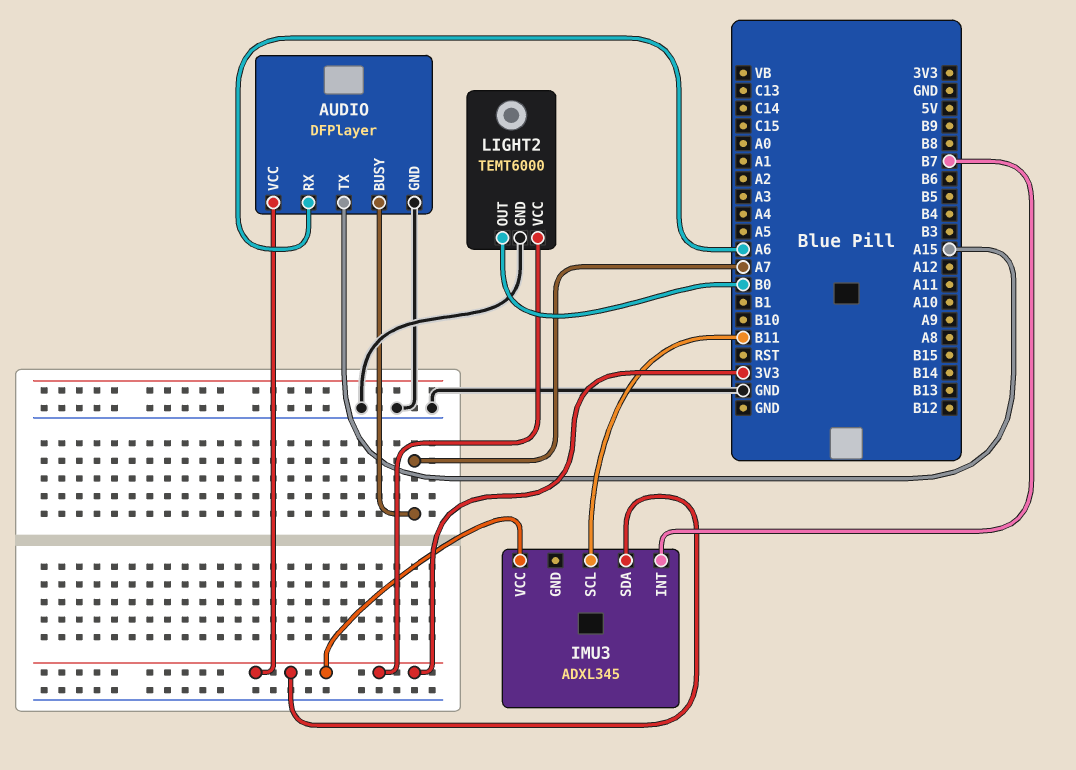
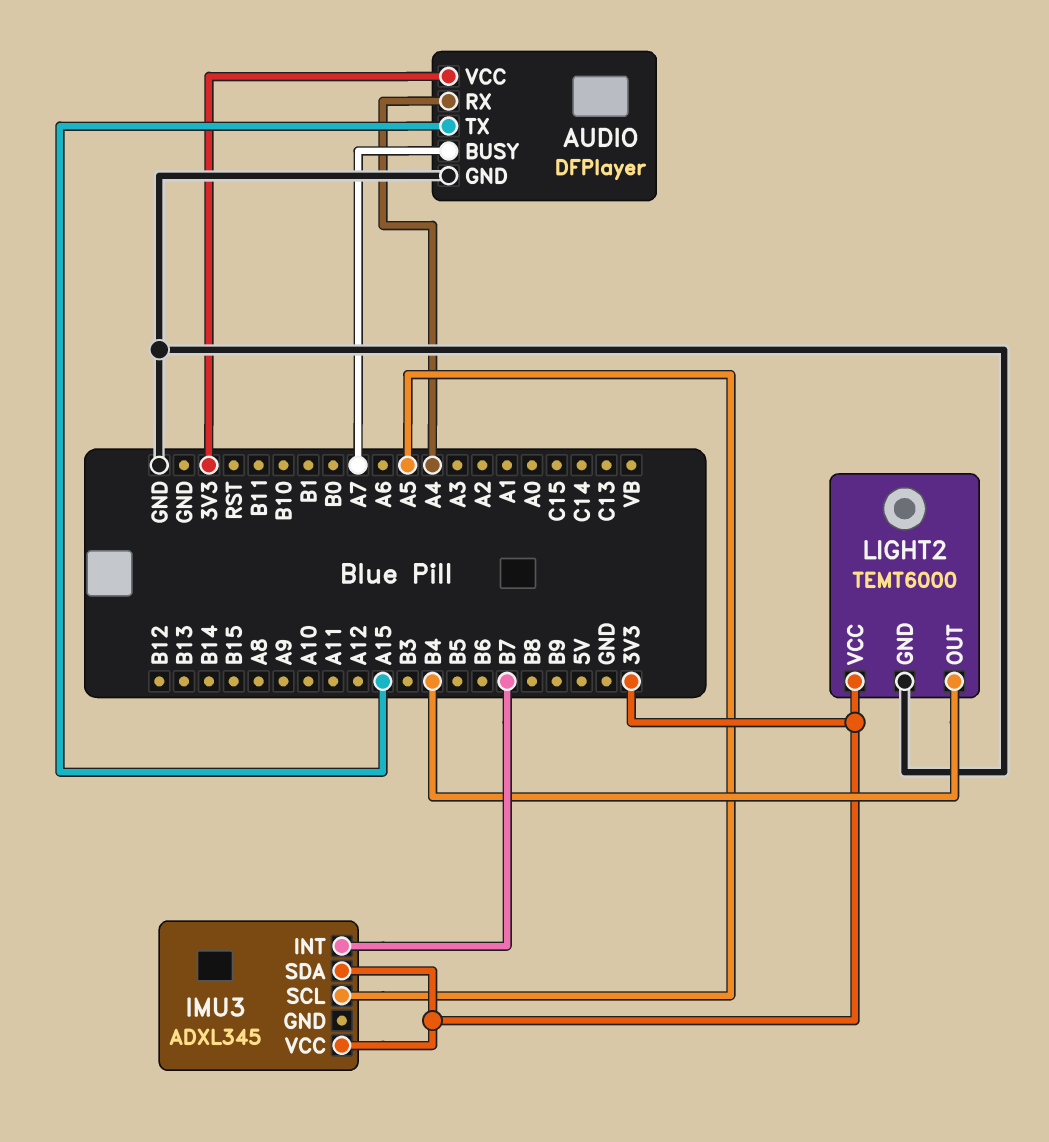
AUDIO pin RX: A6 -> A4
IMU3 pin SCL: B11 -> A5
LIGHT2 pin OUT: B0 -> B4

